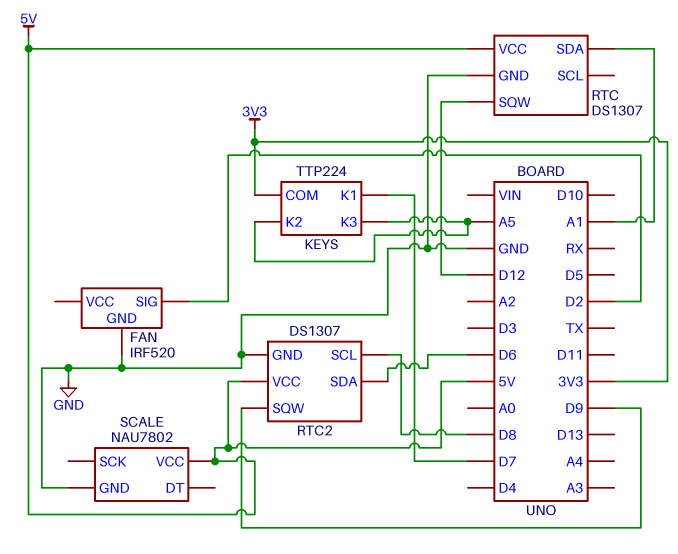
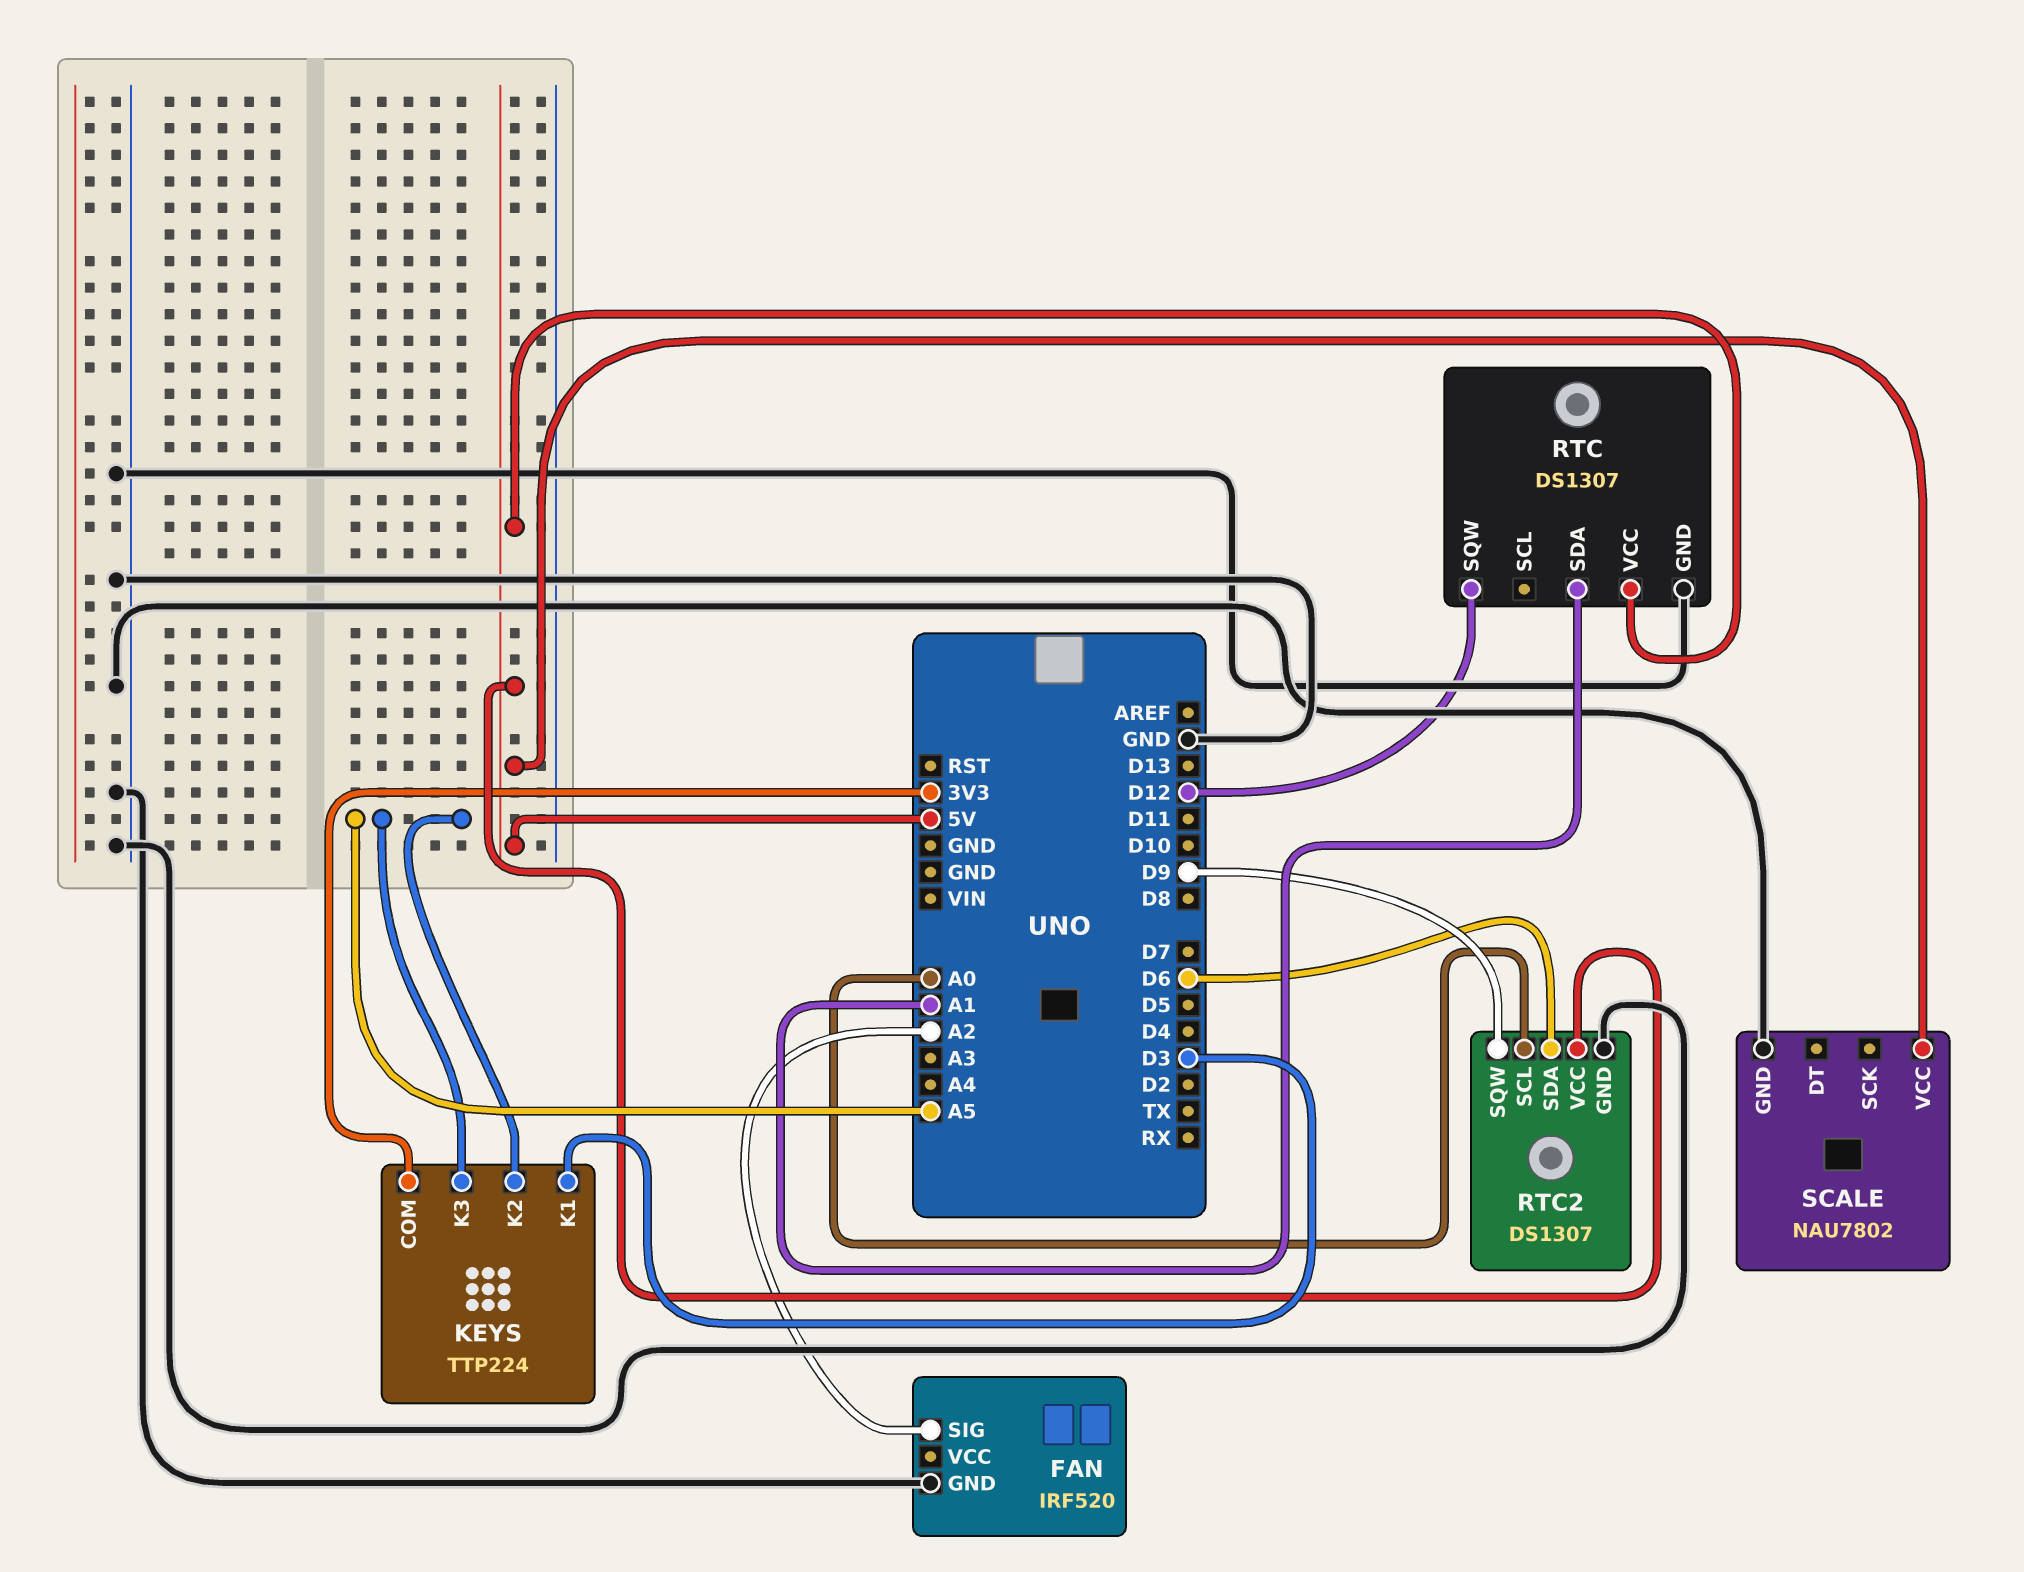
FAN pin SIG: D2 -> A2
KEYS pin K1: D7 -> D3
RTC2 pin SCL: D8 -> A0

